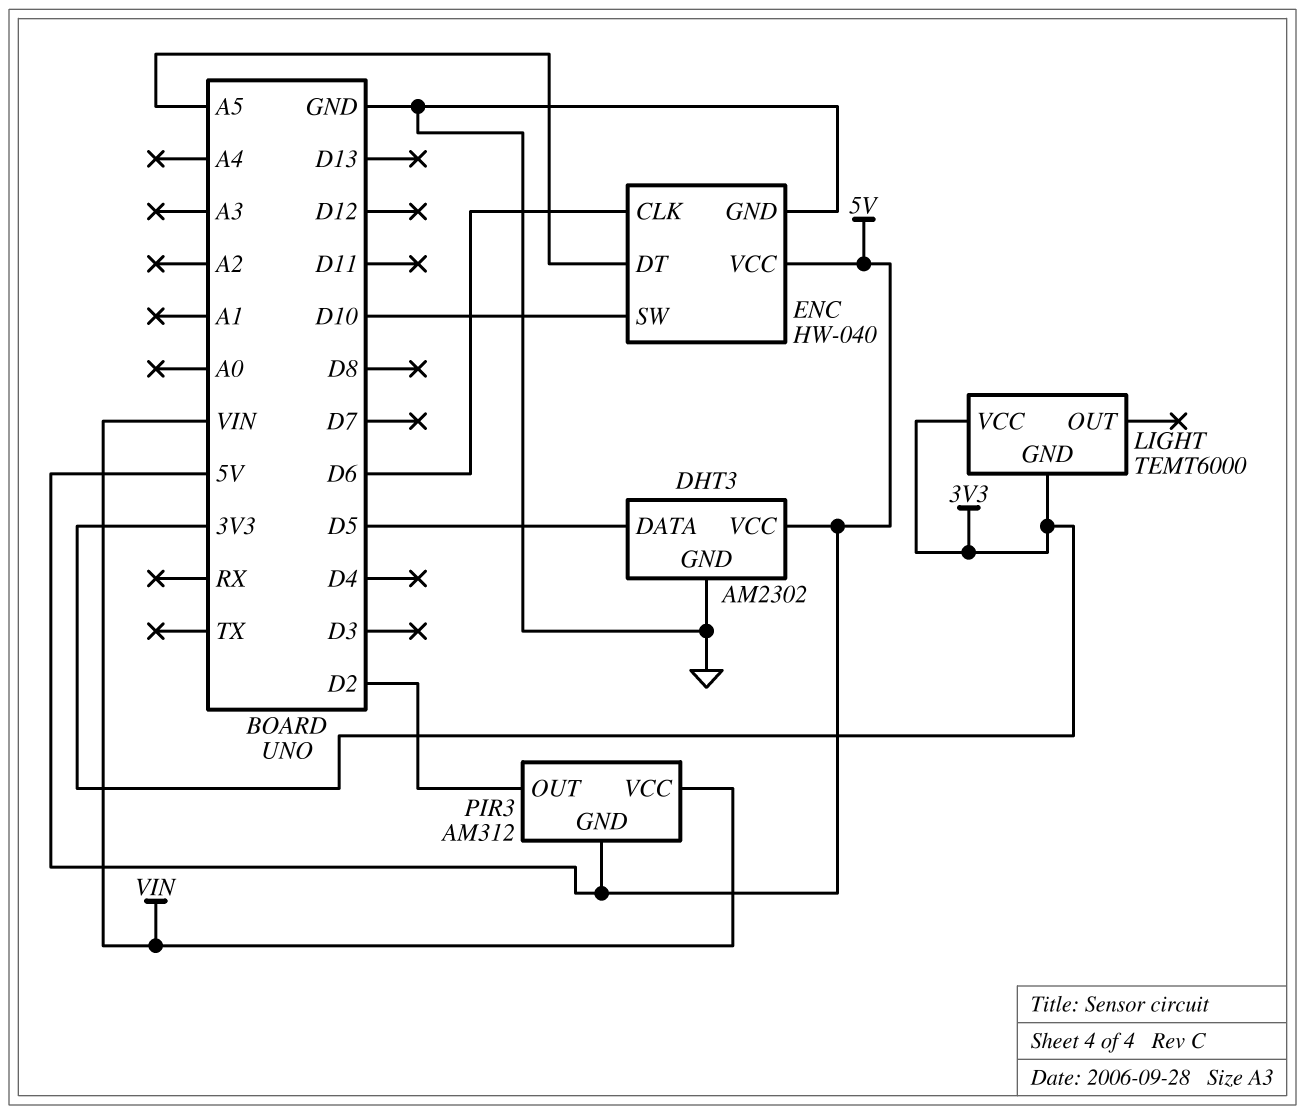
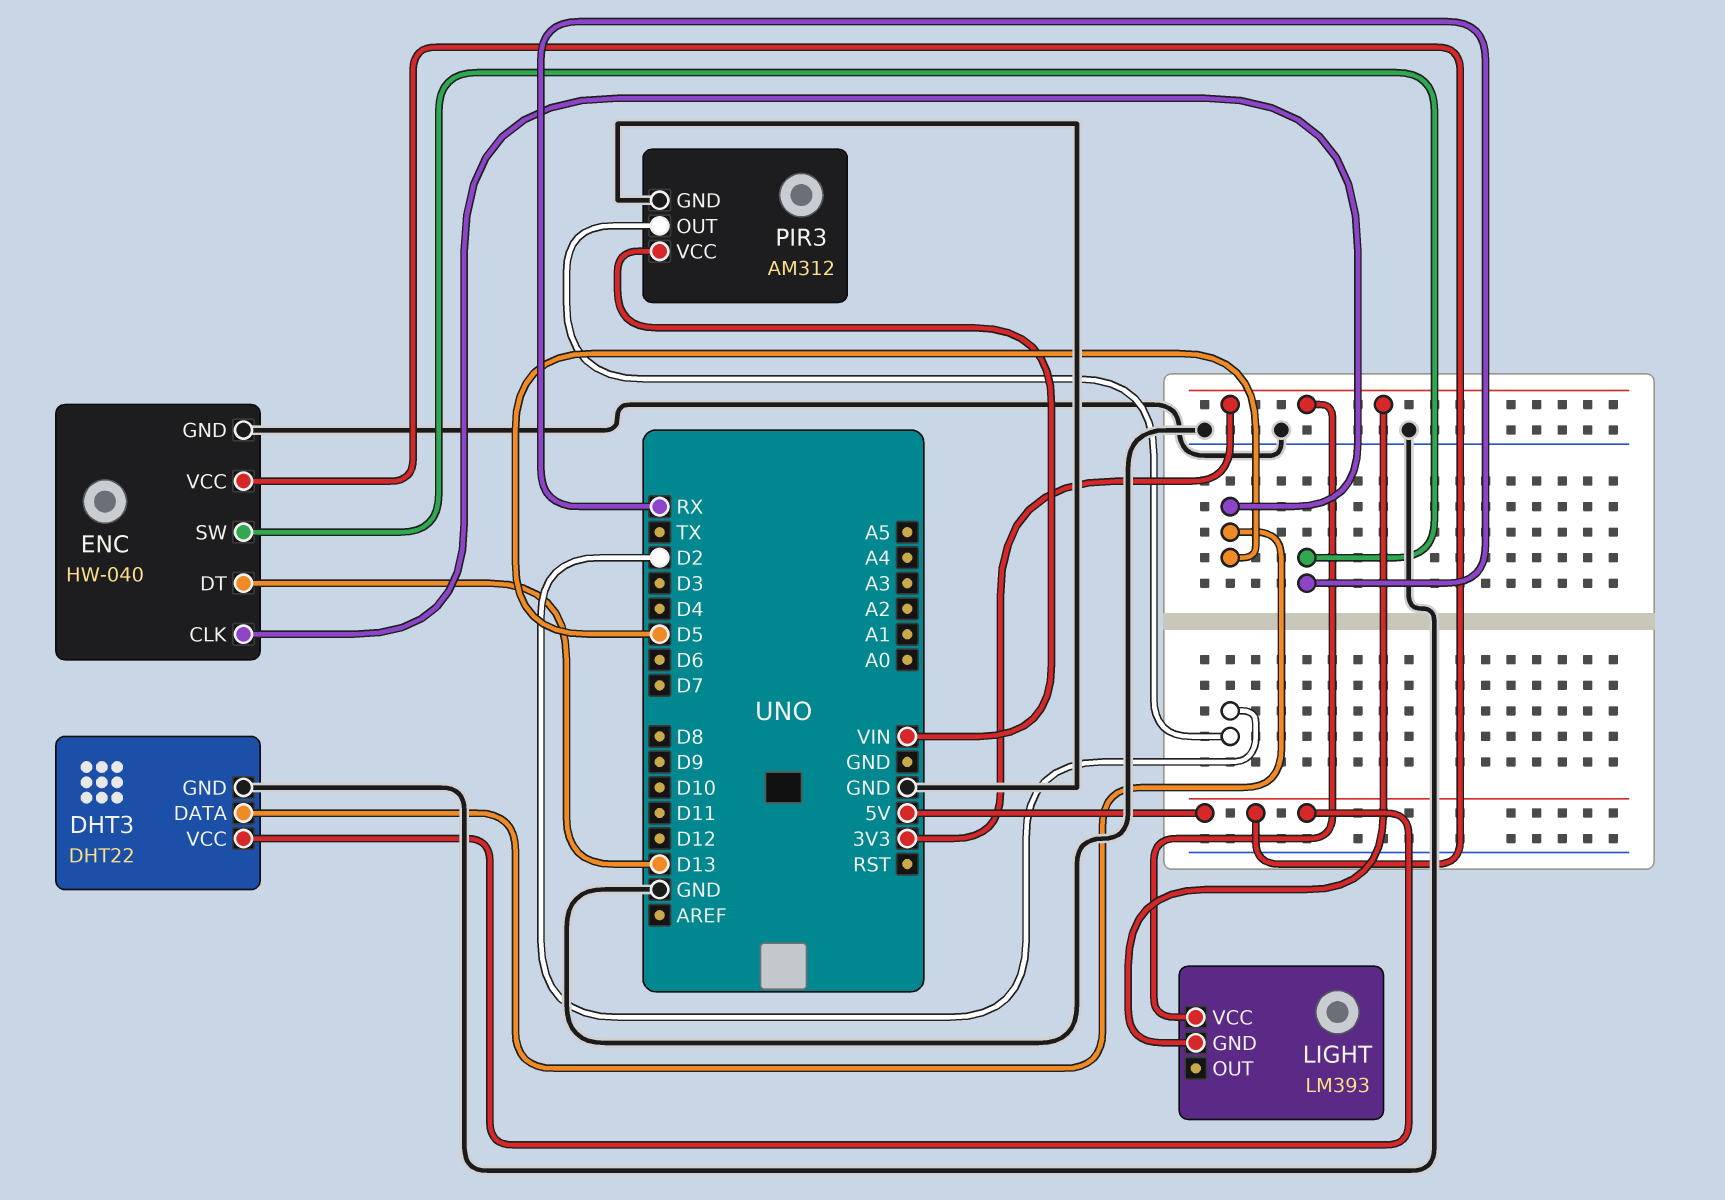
DHT3: AM2302 -> DHT22
ENC pin CLK: D6 -> D5
ENC pin DT: A5 -> D13
ENC pin SW: D10 -> RX
LIGHT: TEMT6000 -> LM393
PIR3 pin GND: 5V -> GND

